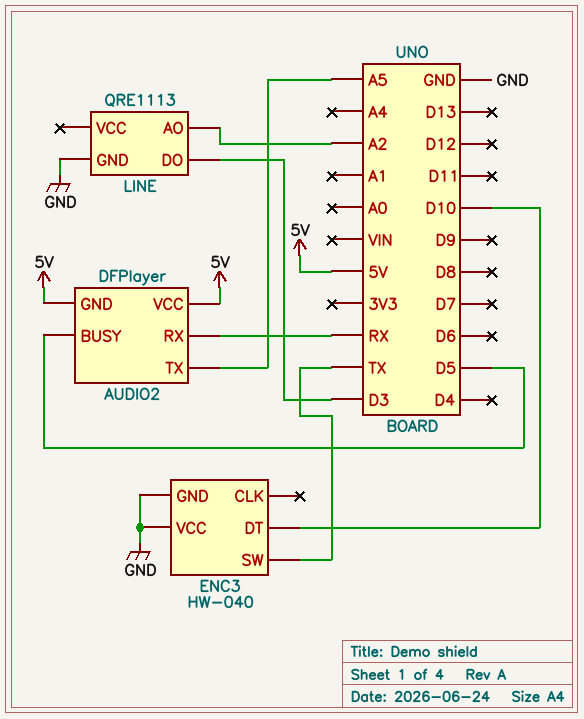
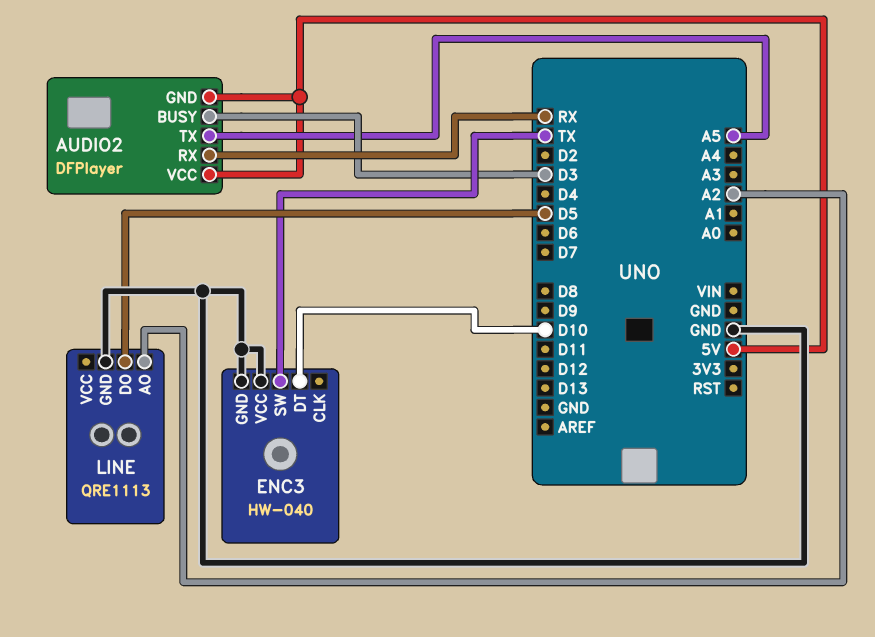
AUDIO2 pin BUSY: D5 -> D3
LINE pin DO: D3 -> D5

